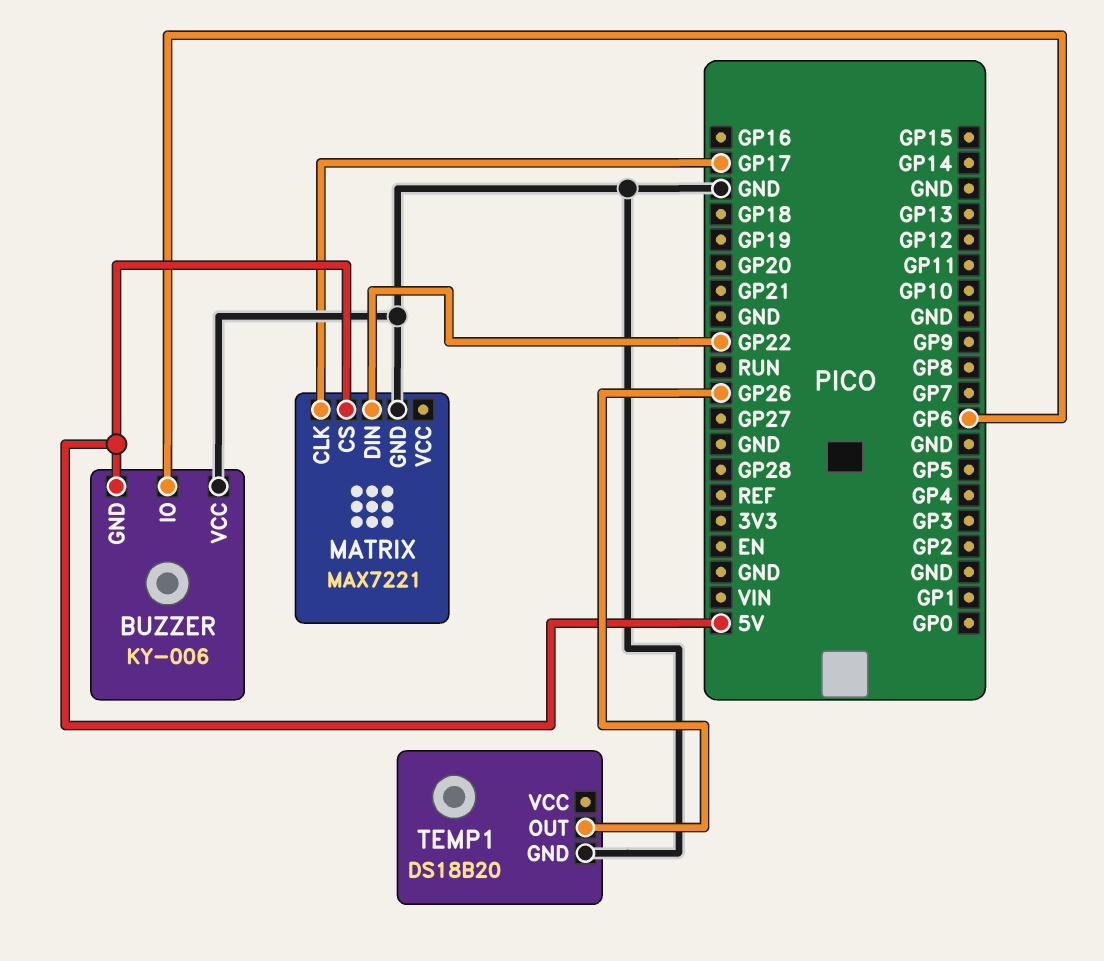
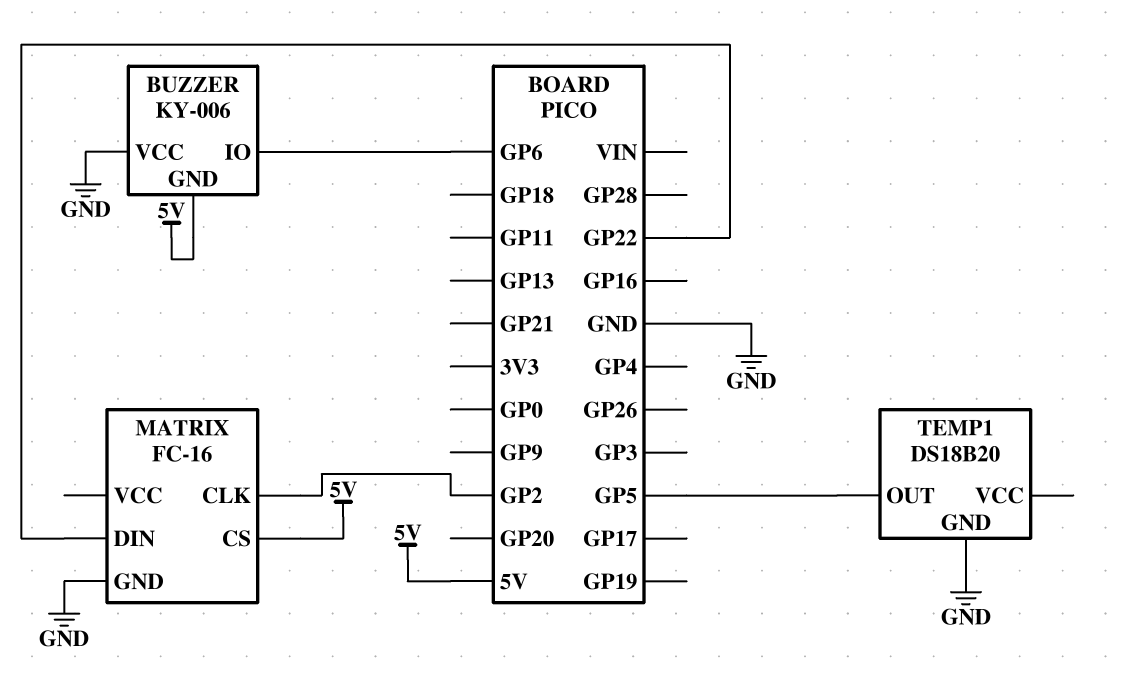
MATRIX: MAX7221 -> FC-16
MATRIX pin CLK: GP17 -> GP2
TEMP1 pin OUT: GP26 -> GP5

